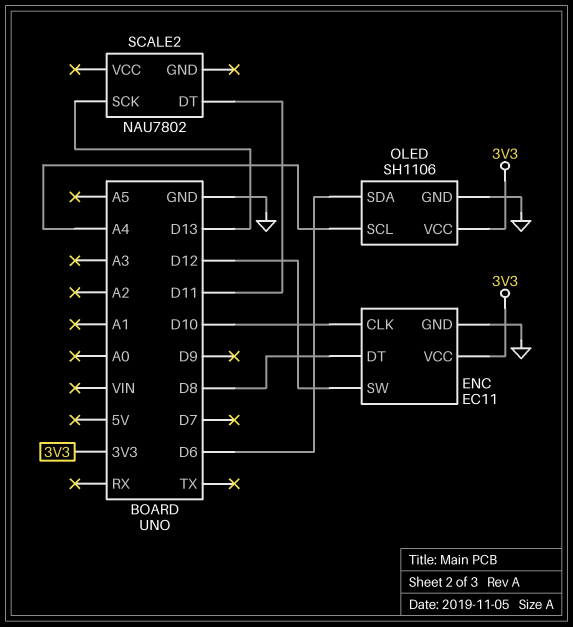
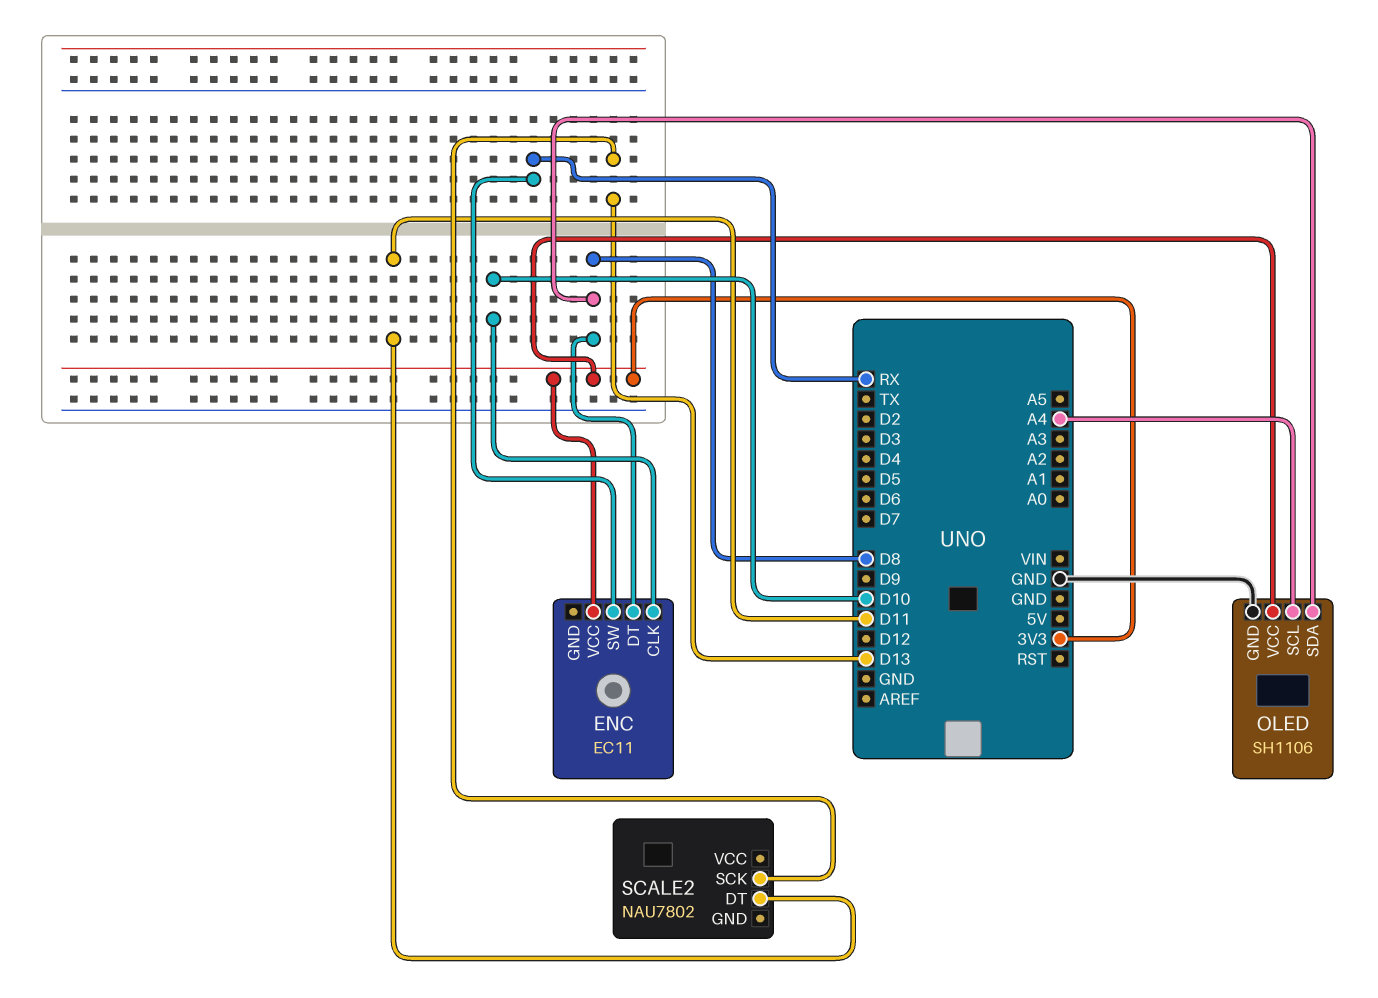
ENC pin GND: GND -> none
ENC pin SW: D12 -> RX
OLED pin SDA: D6 -> D8

